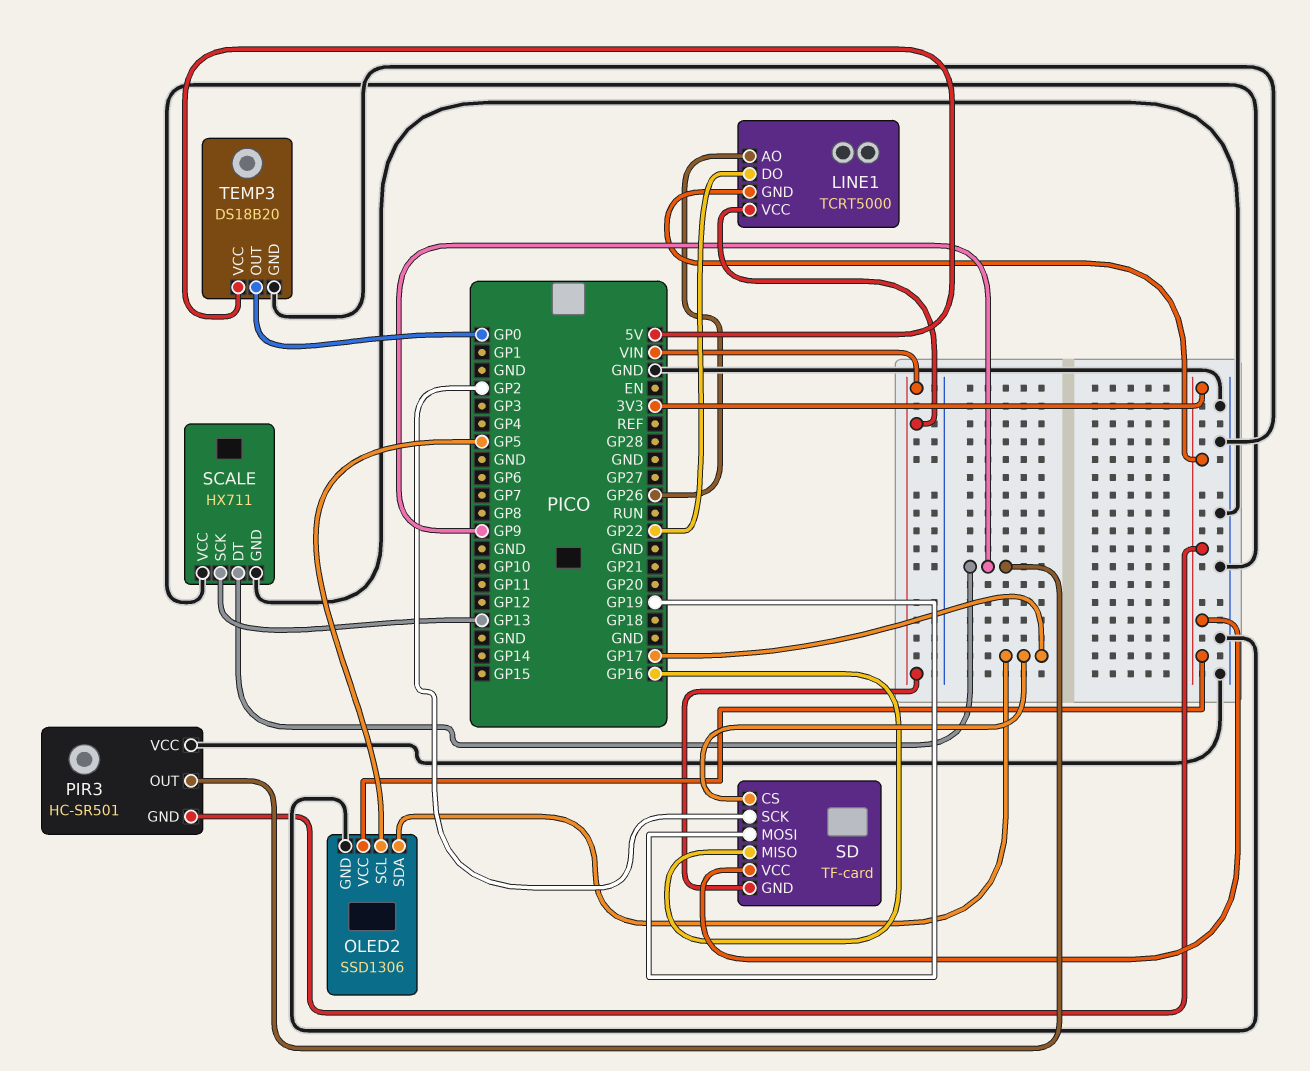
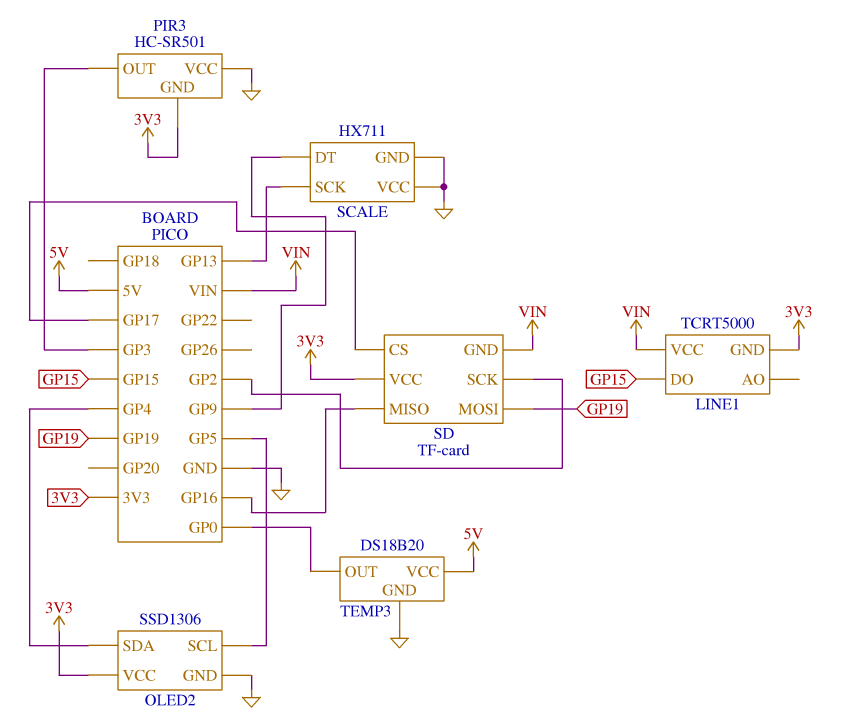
LINE1 pin AO: GP26 -> none
LINE1 pin DO: GP22 -> GP15
OLED2 pin SDA: GP17 -> GP4
PIR3 pin OUT: GP9 -> GP3

